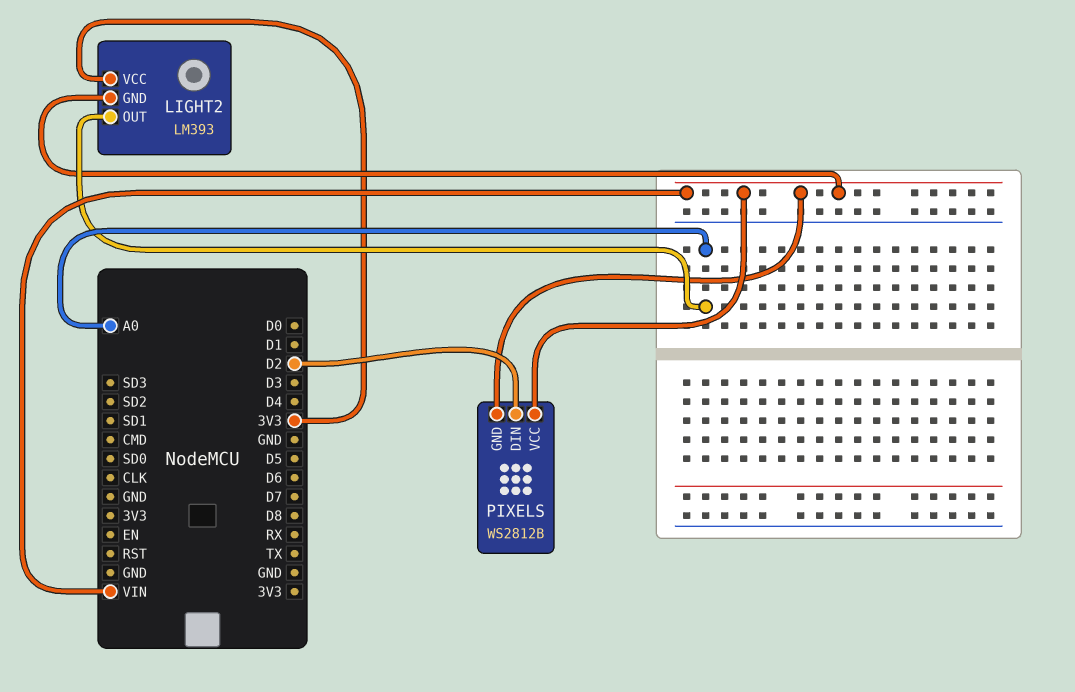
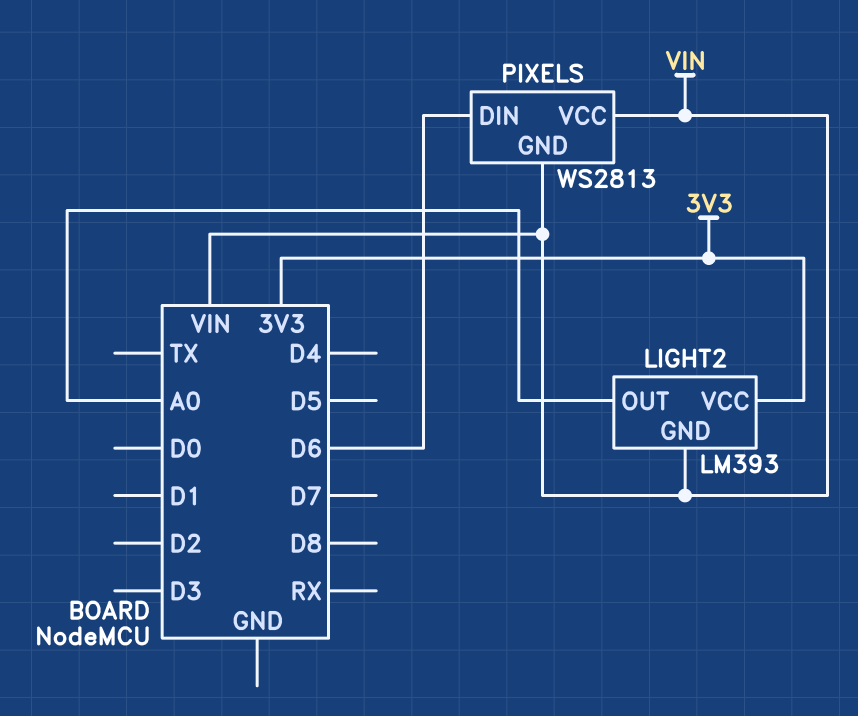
PIXELS: WS2812B -> WS2813
PIXELS pin DIN: D2 -> D6

